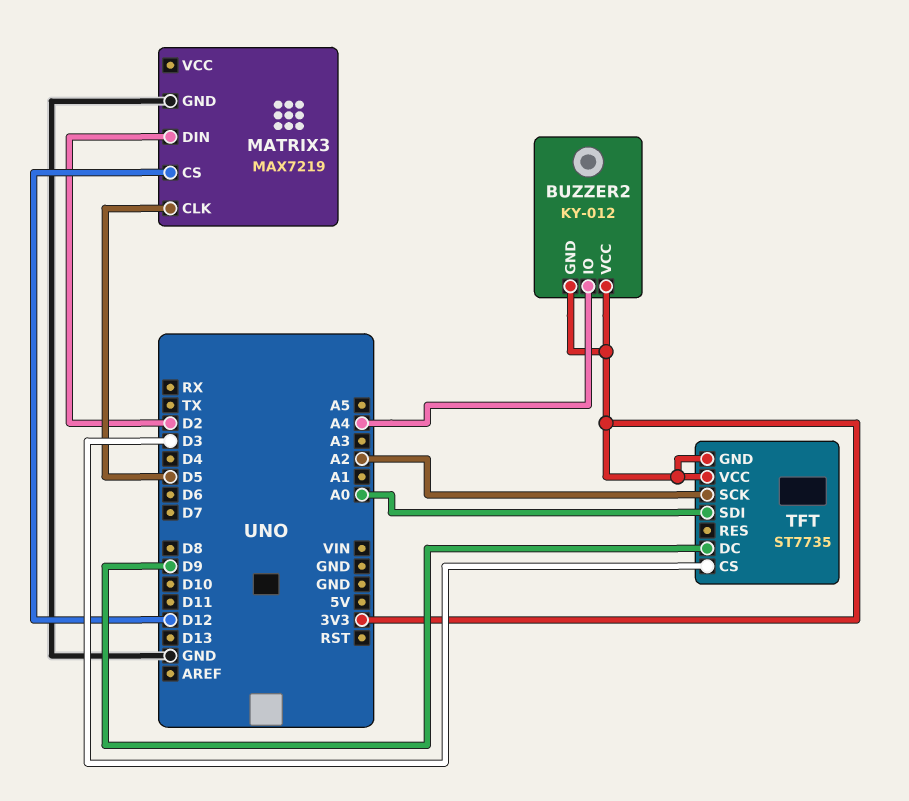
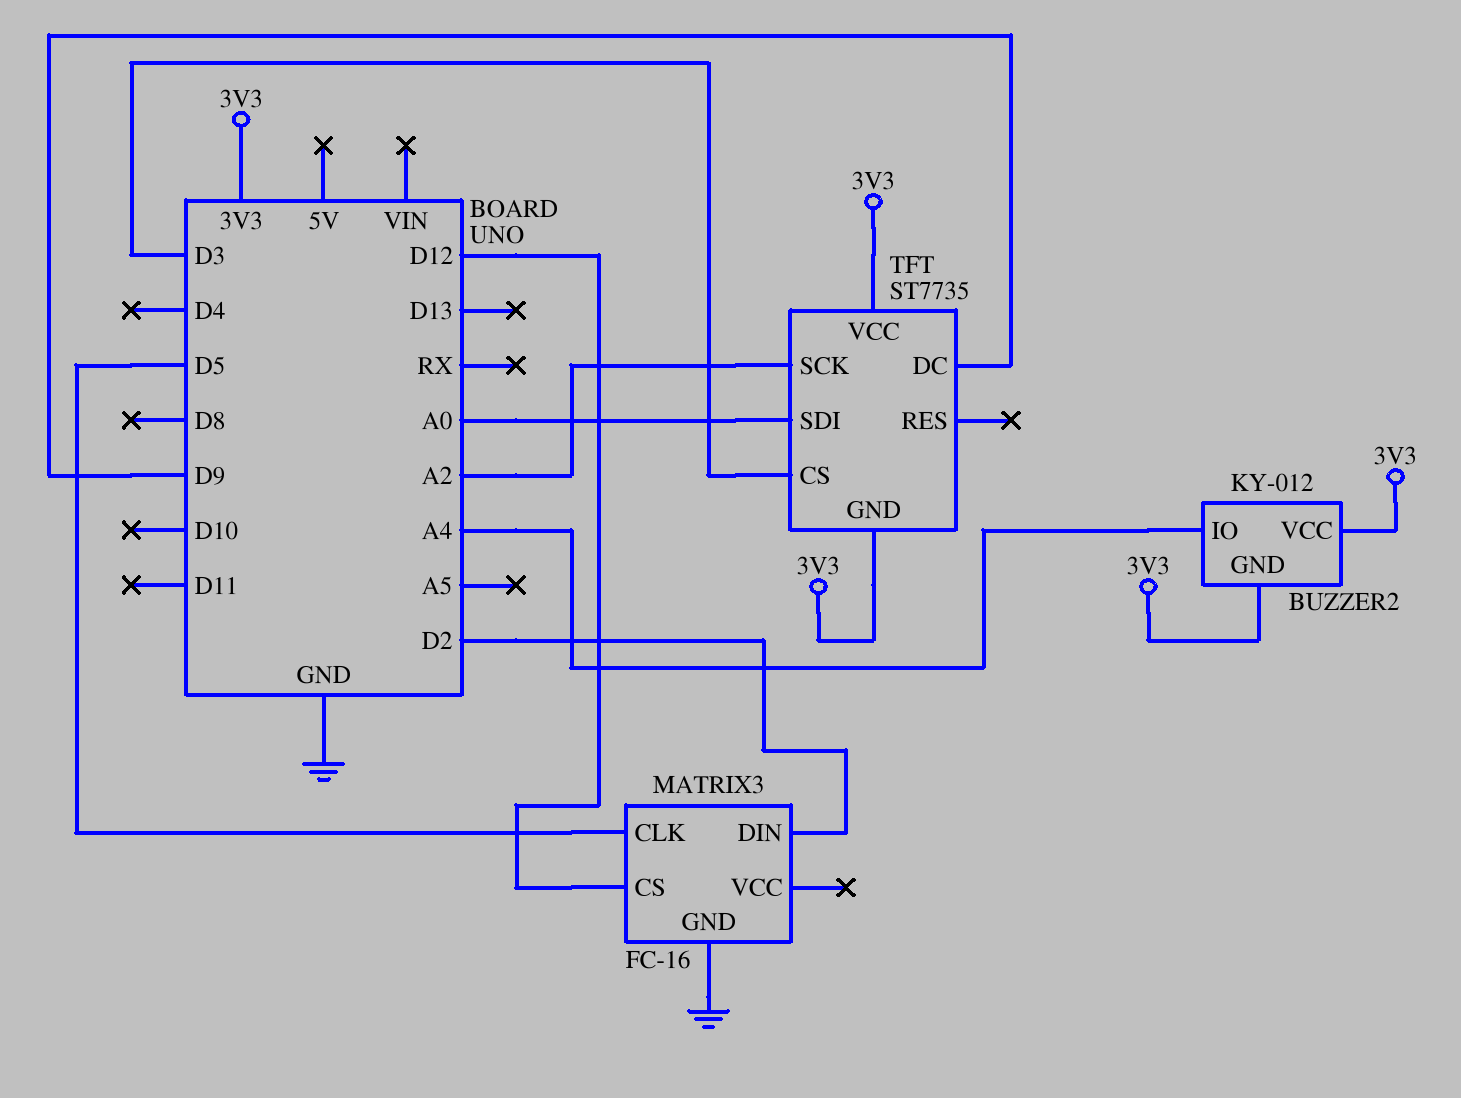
MATRIX3: MAX7219 -> FC-16

